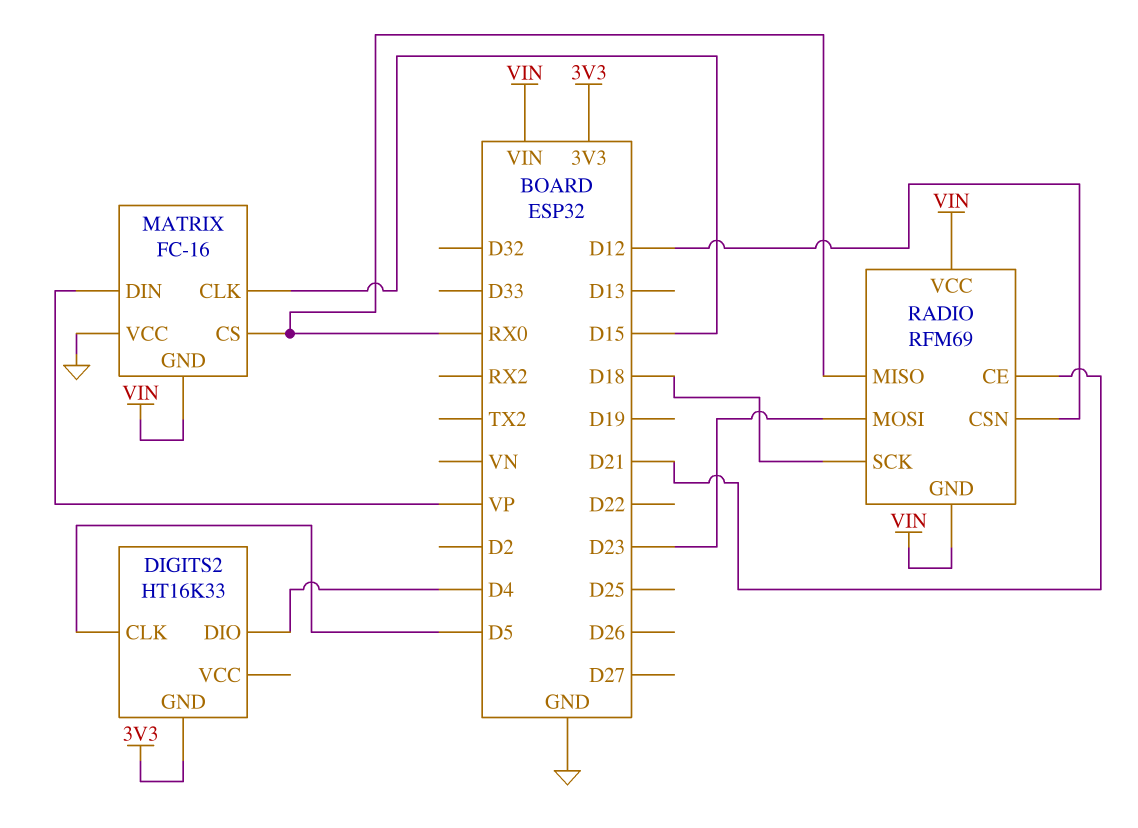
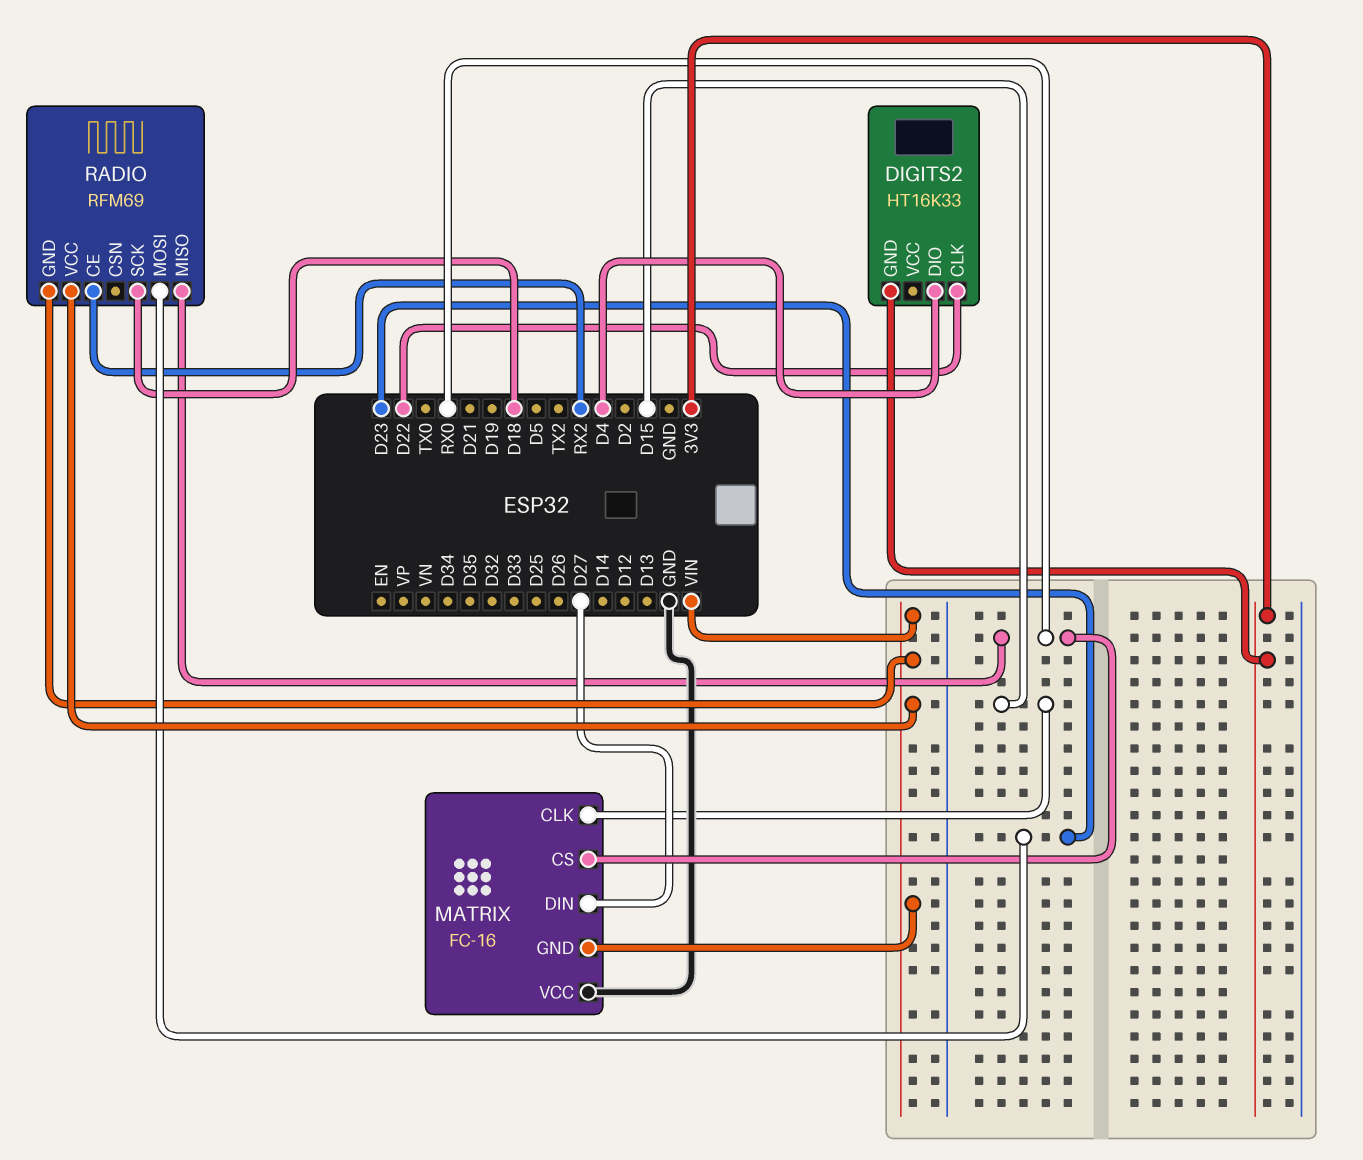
DIGITS2 pin CLK: D5 -> D22
MATRIX pin DIN: VP -> D27
RADIO pin CE: D21 -> RX2
RADIO pin CSN: D12 -> none

